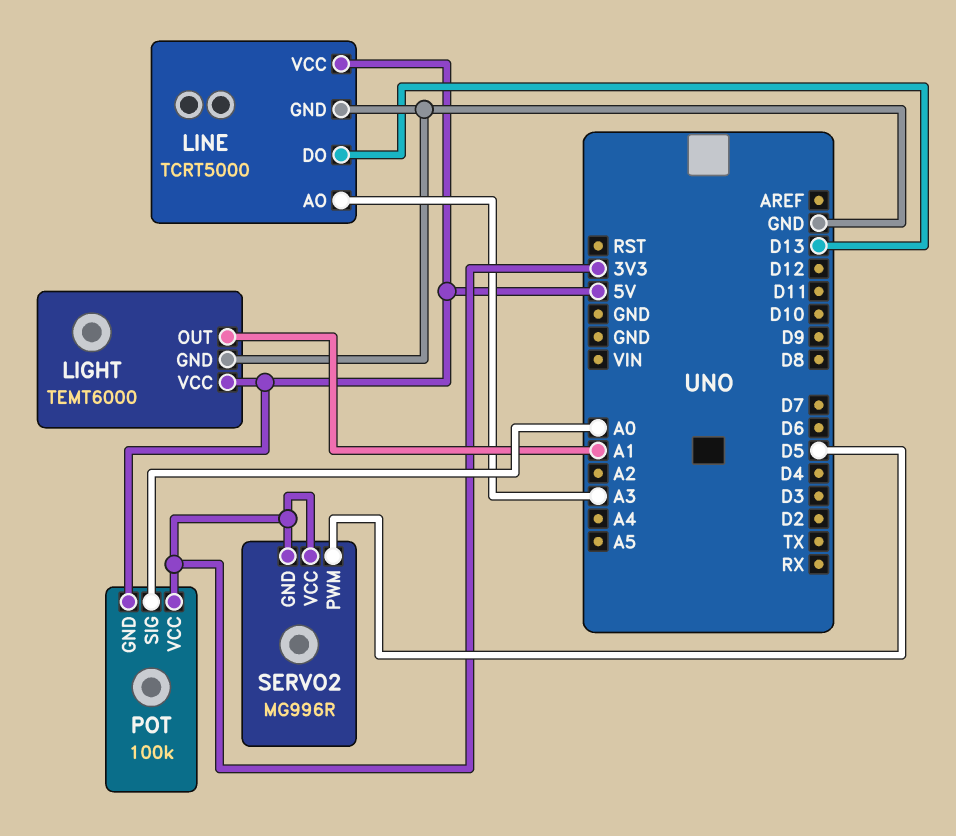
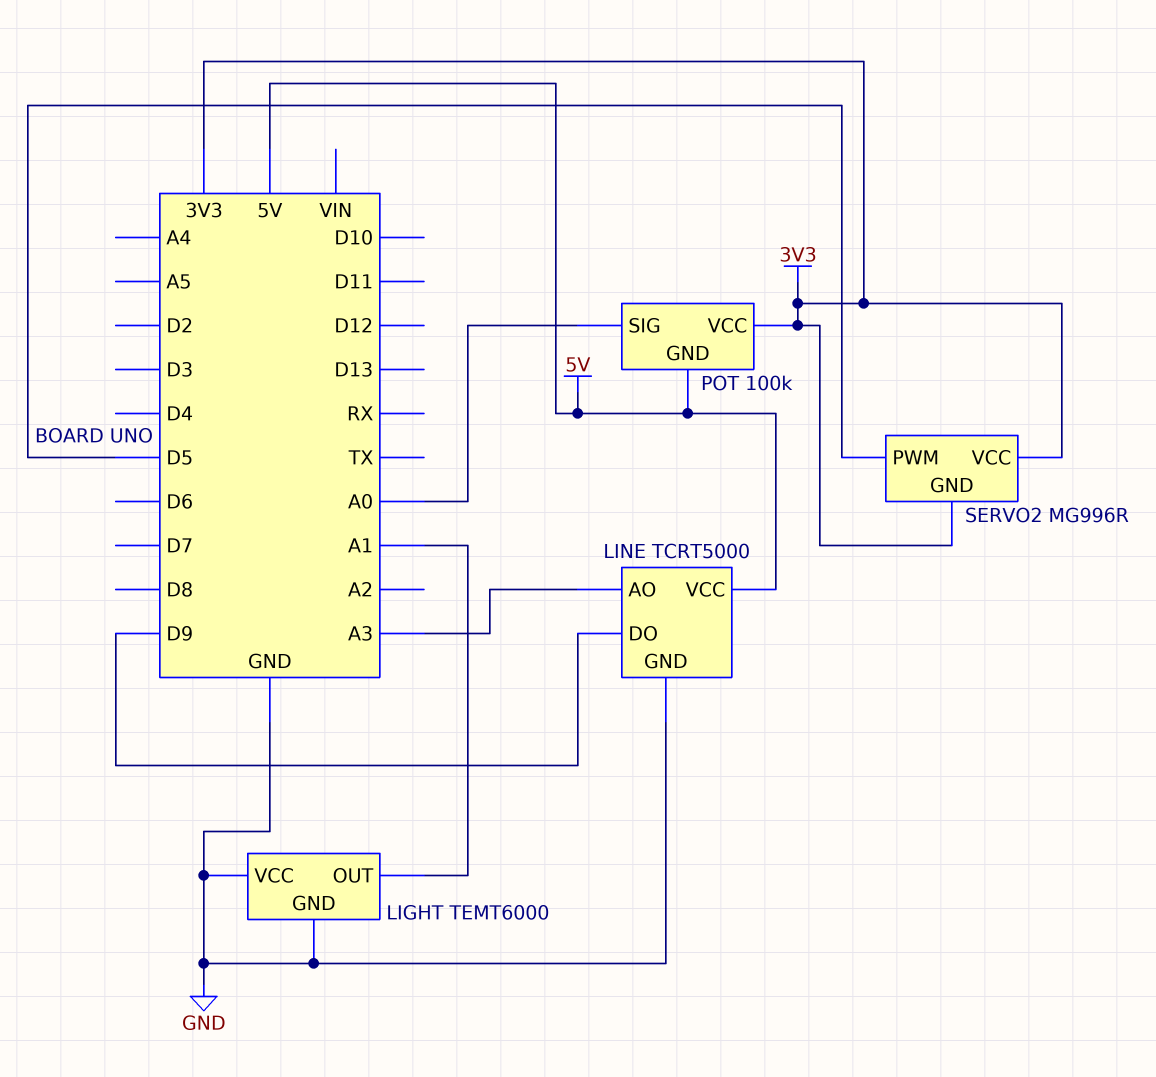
LIGHT pin VCC: 5V -> GND
LINE pin DO: D13 -> D9

